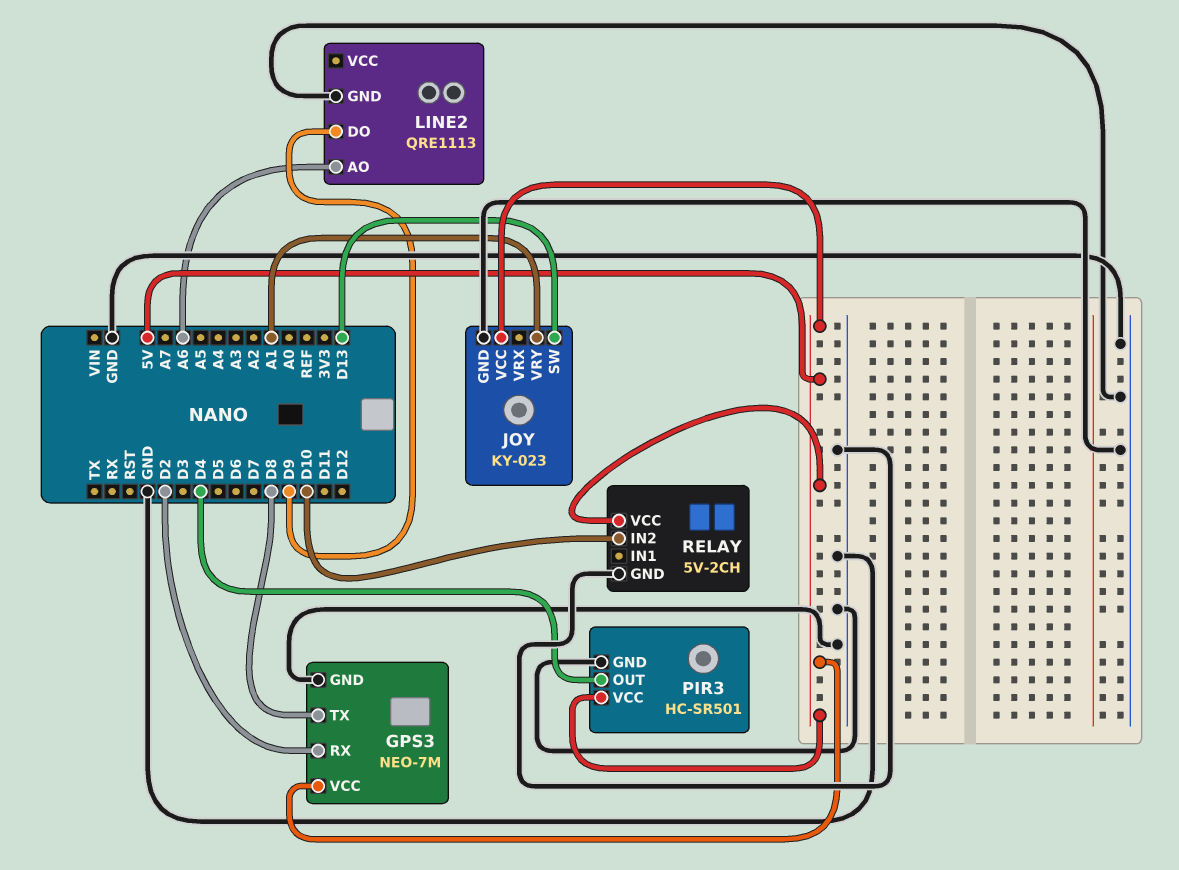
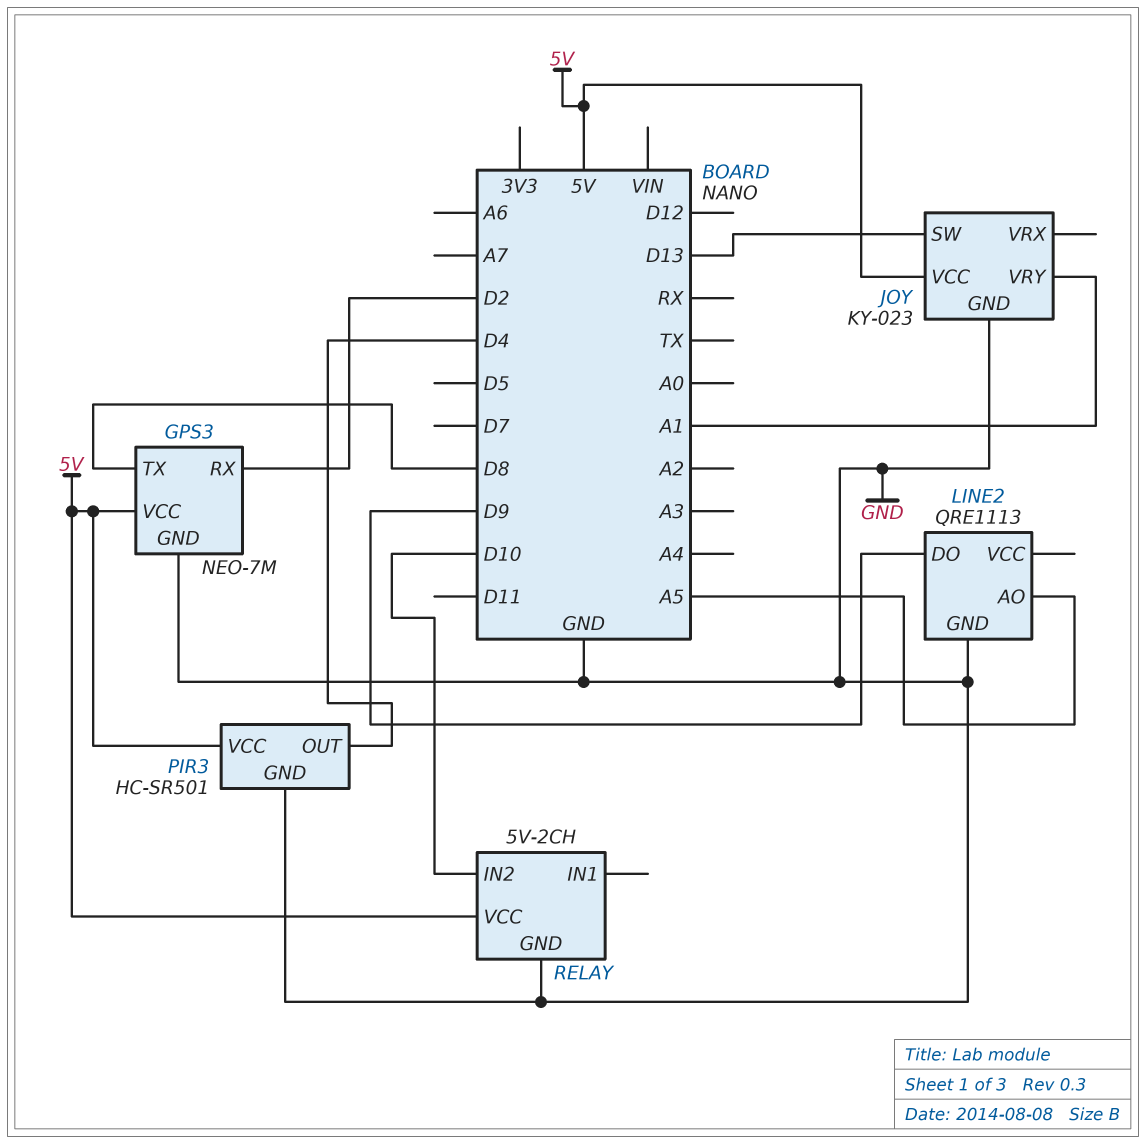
LINE2 pin AO: A6 -> A5

